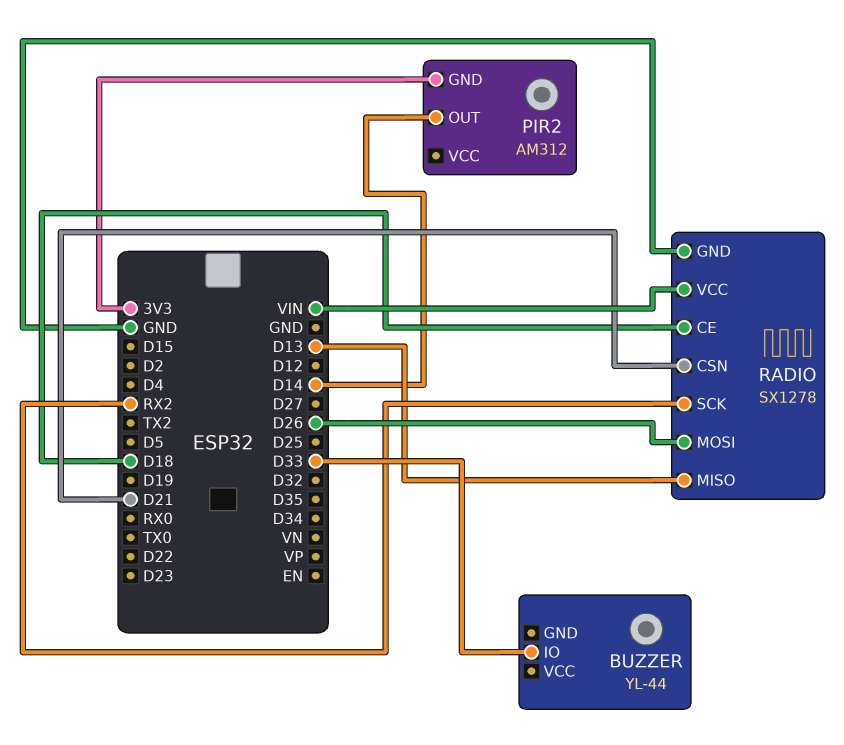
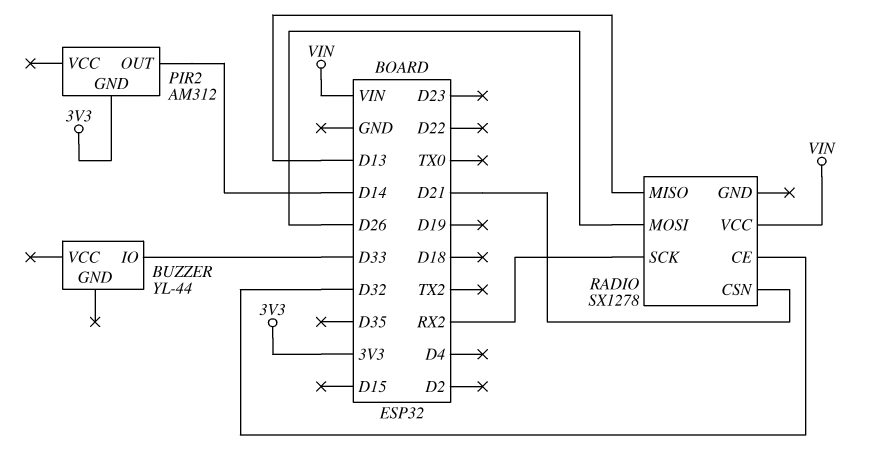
RADIO pin CE: D18 -> D32
RADIO pin GND: GND -> none

